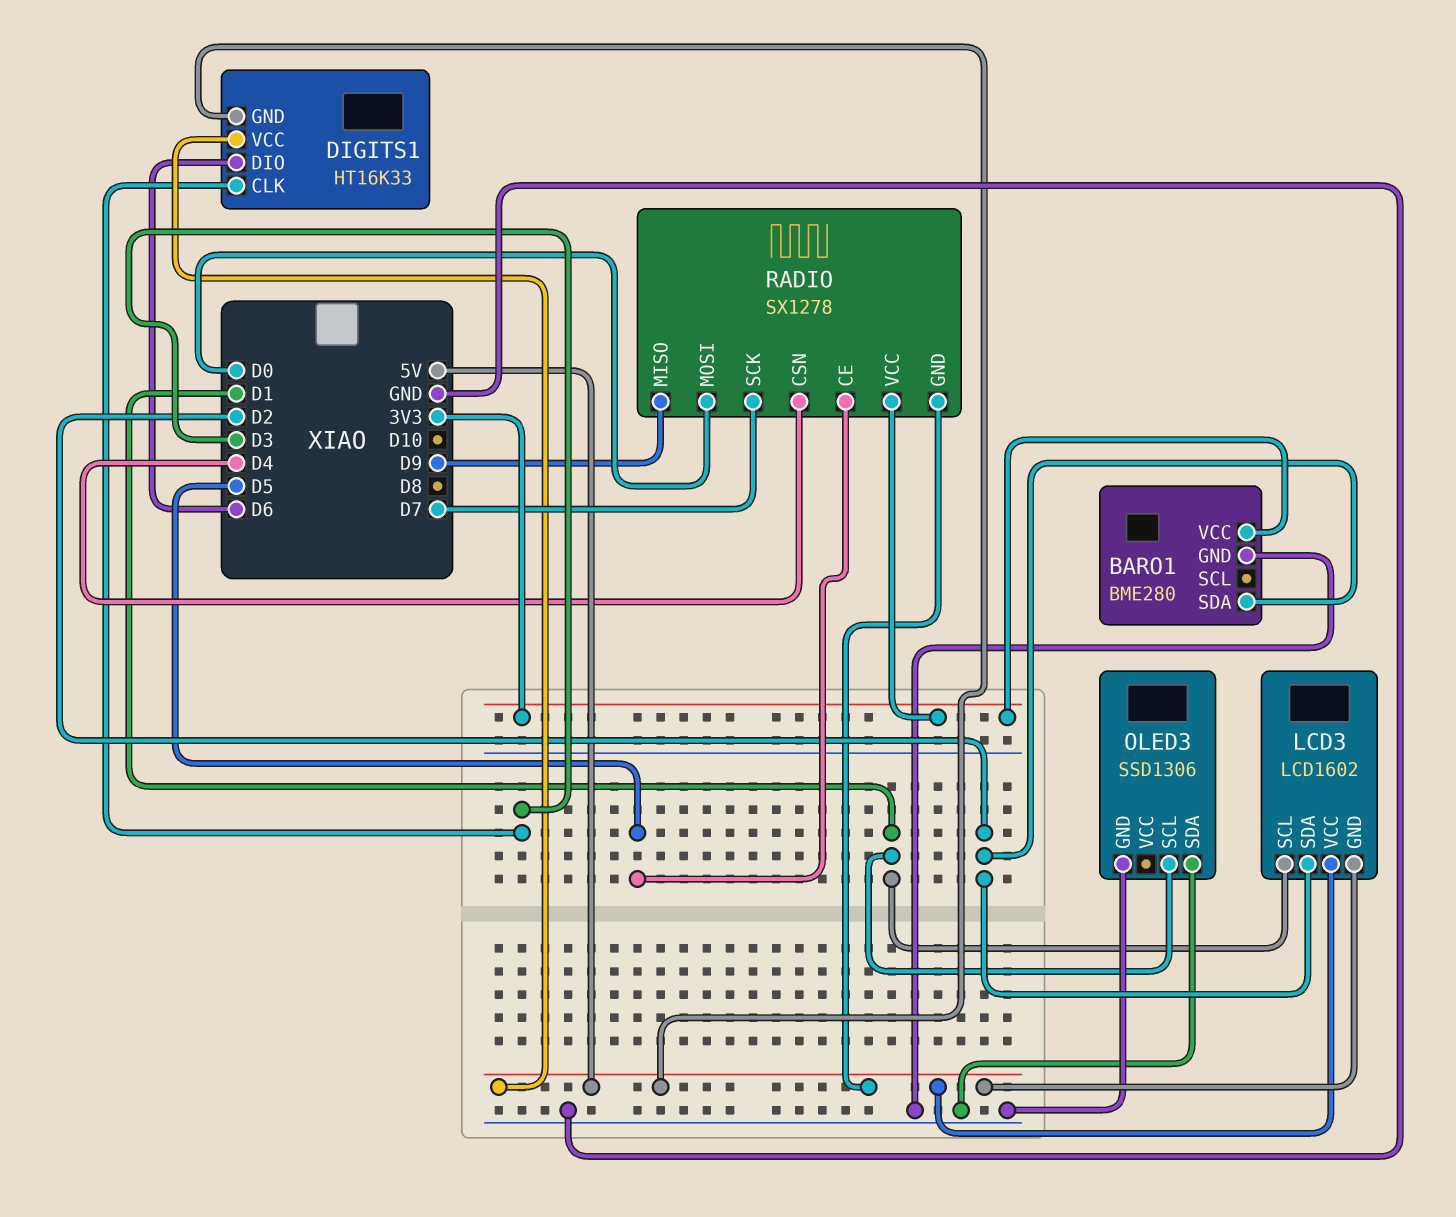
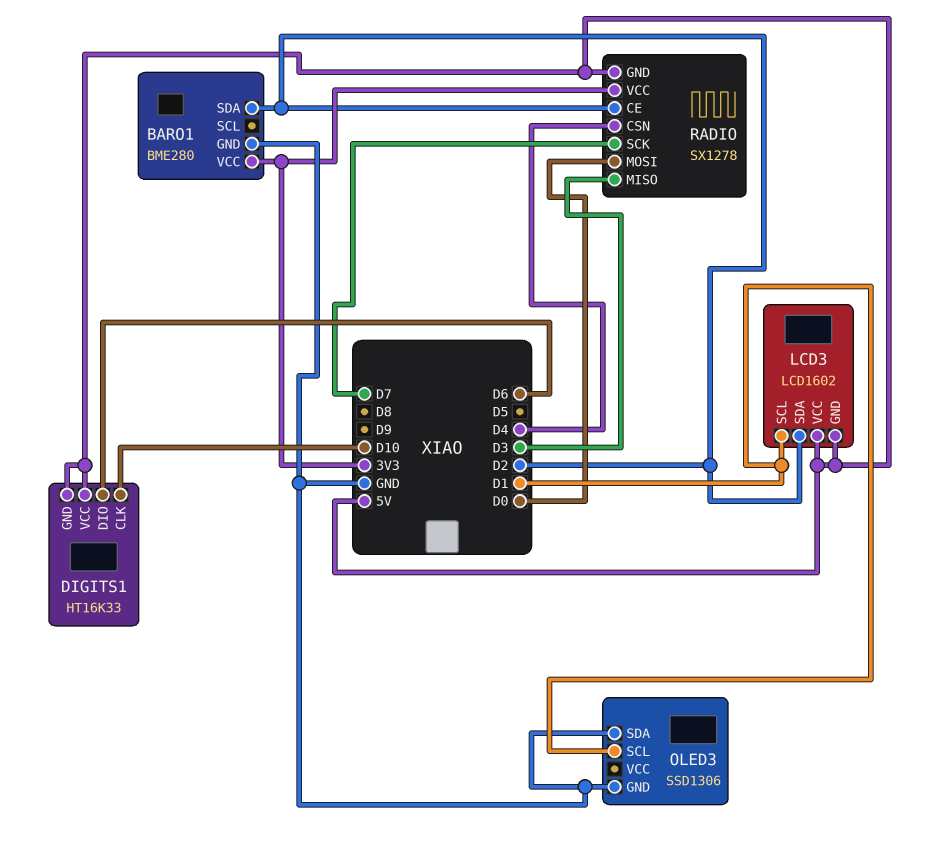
DIGITS1 pin CLK: D3 -> D10
RADIO pin CE: D5 -> D2
RADIO pin MISO: D9 -> D3

